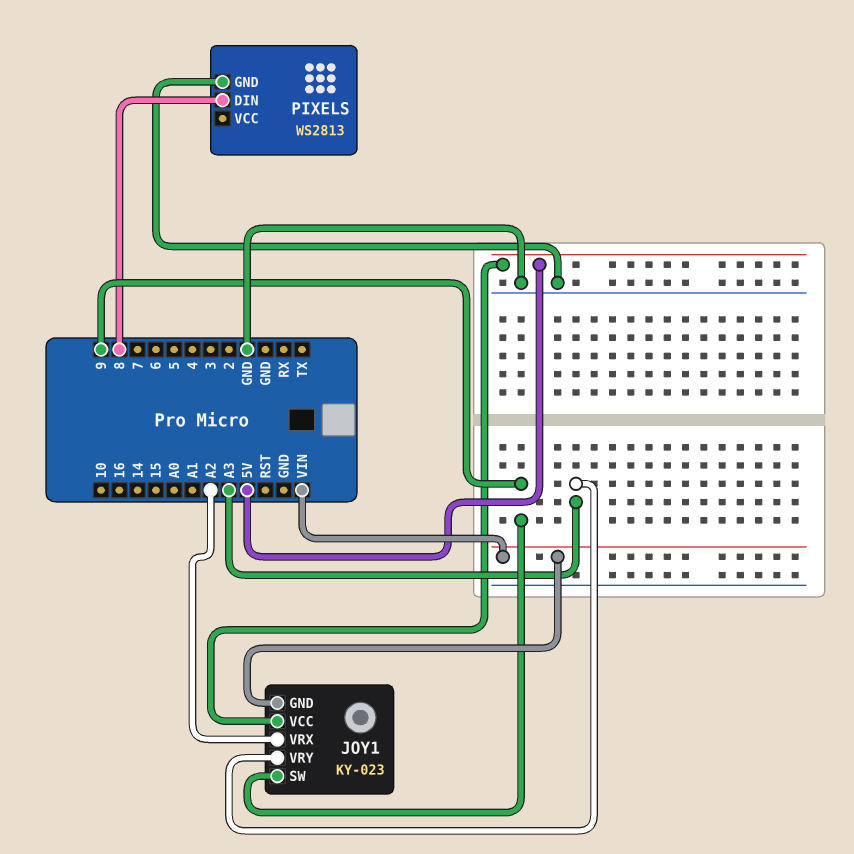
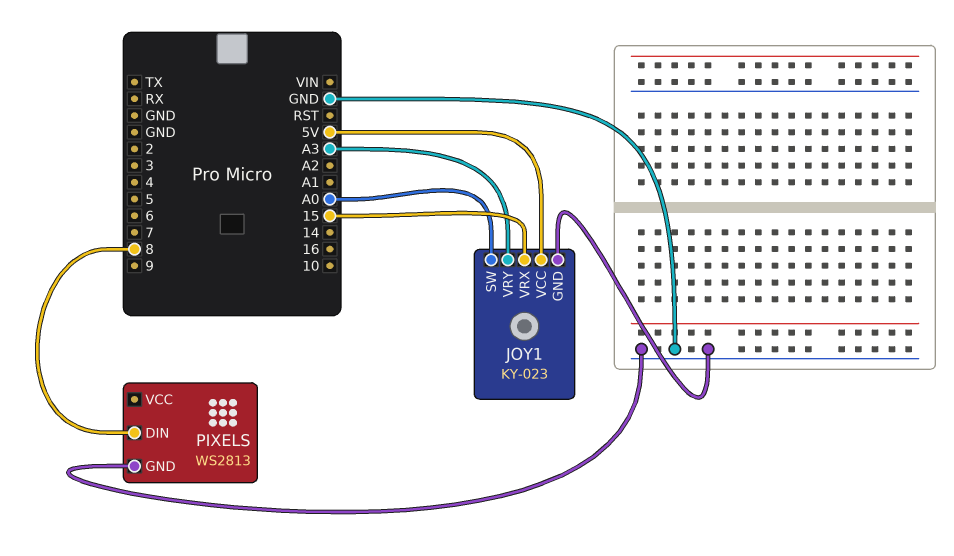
JOY1 pin GND: VIN -> GND
JOY1 pin SW: 9 -> A0
JOY1 pin VRX: A2 -> 15

